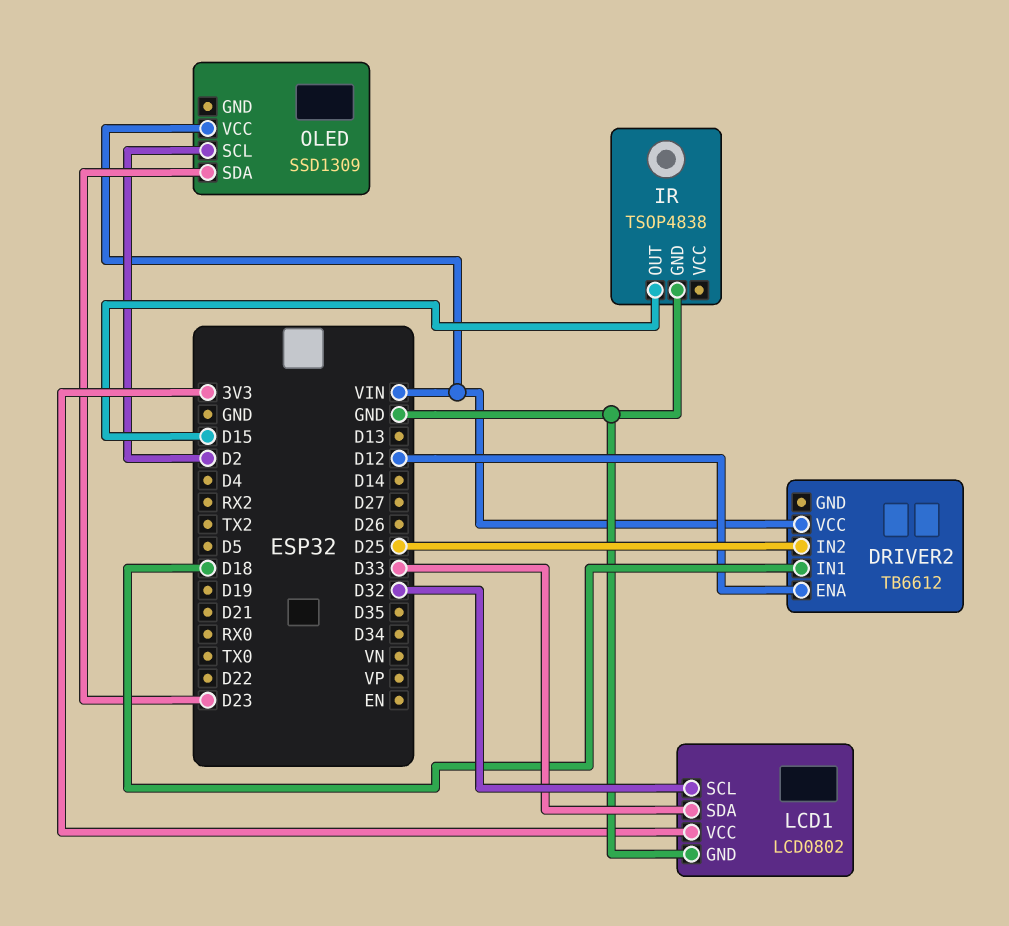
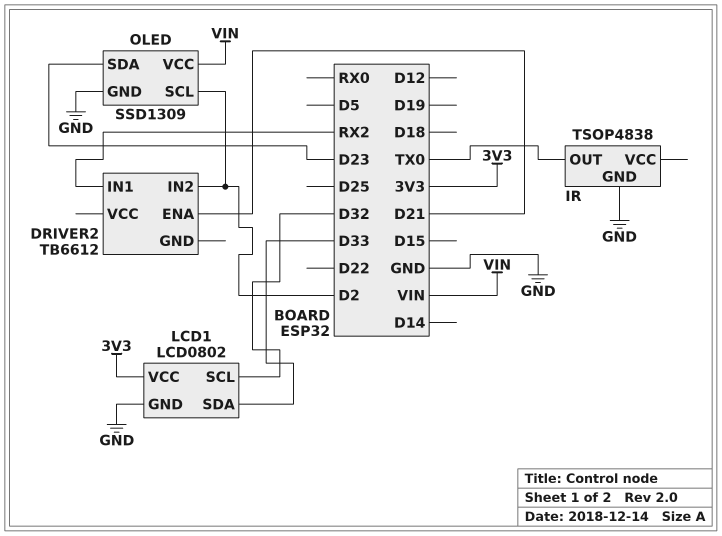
DRIVER2 pin ENA: D12 -> D21
DRIVER2 pin IN1: D18 -> RX2
DRIVER2 pin IN2: D25 -> D2
DRIVER2 pin VCC: VIN -> none
IR pin OUT: D15 -> TX0
OLED pin GND: none -> GND

